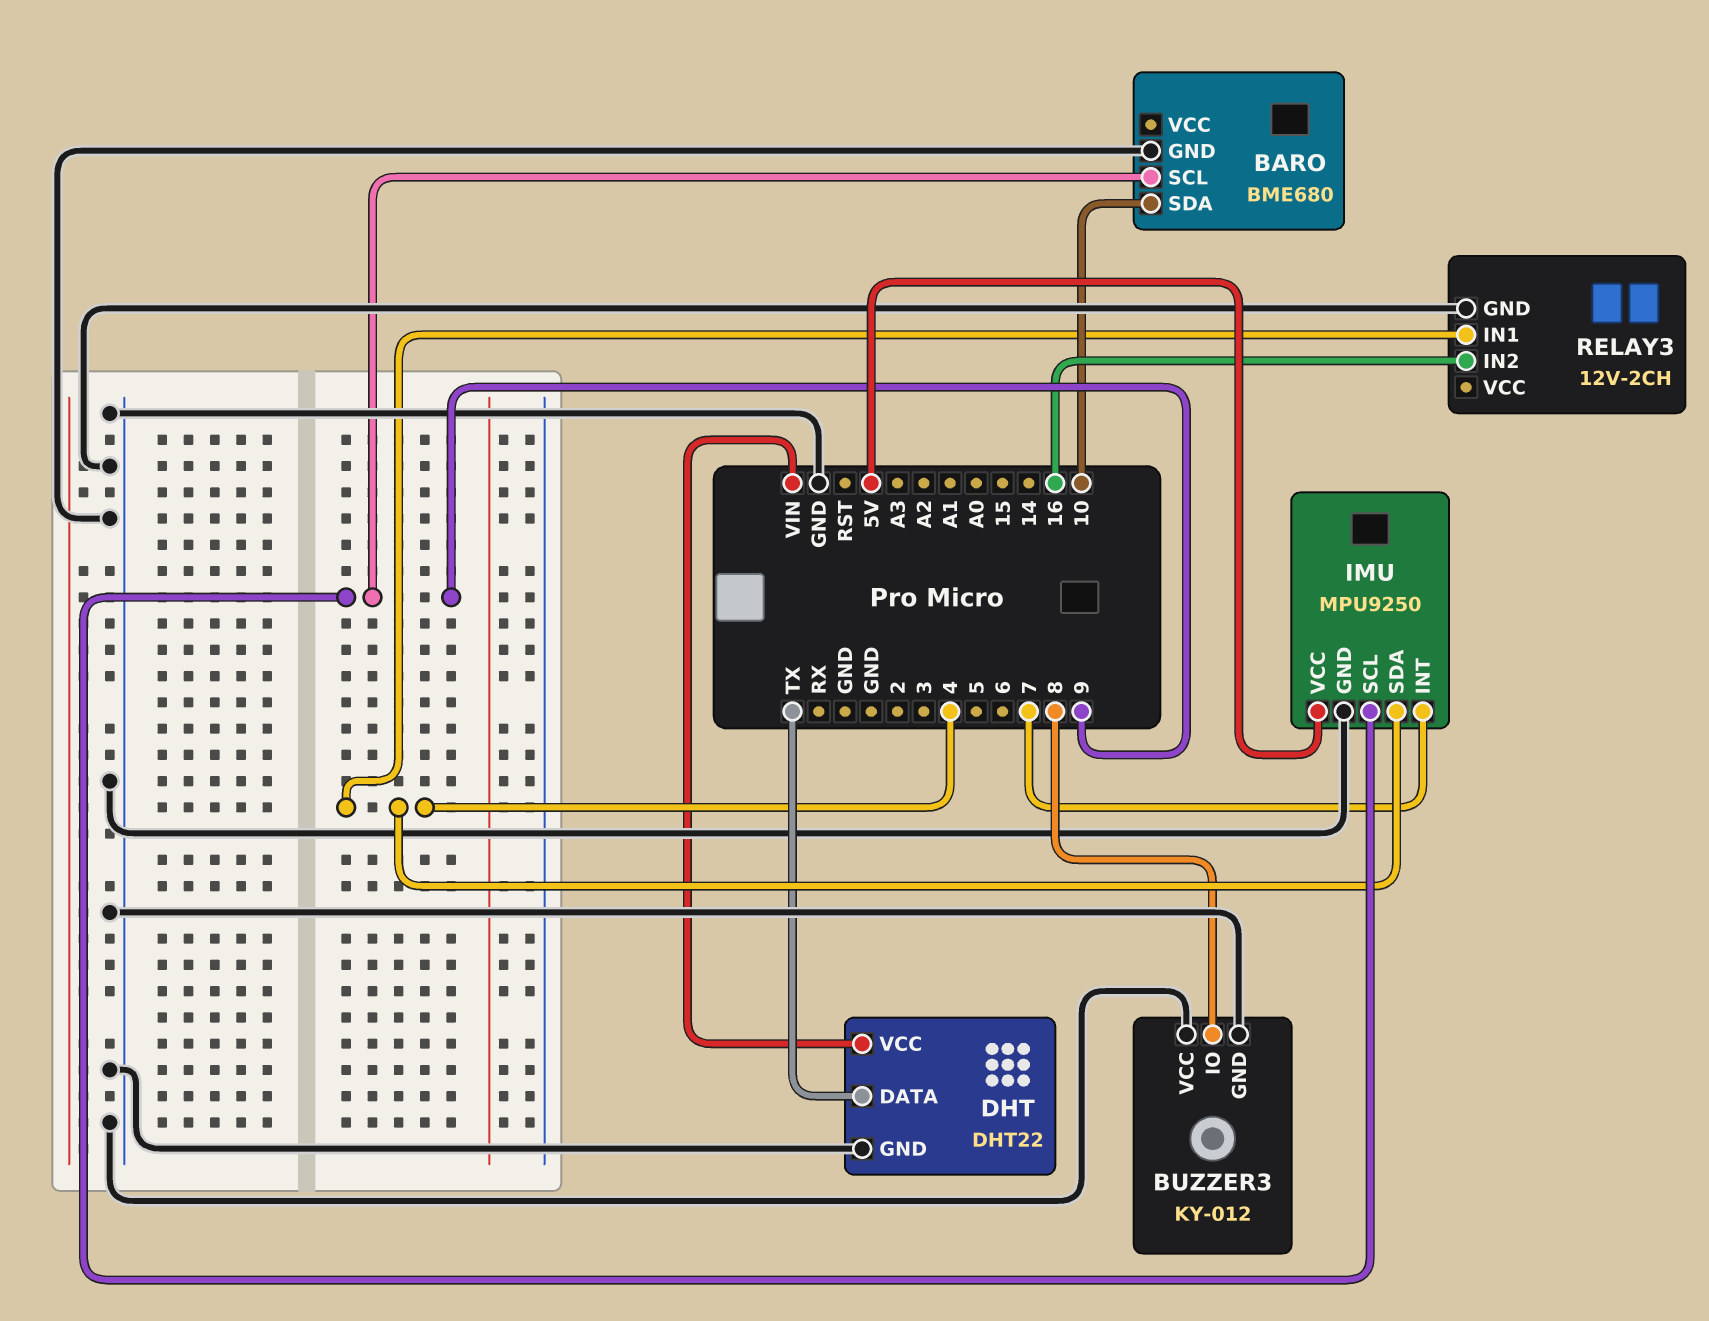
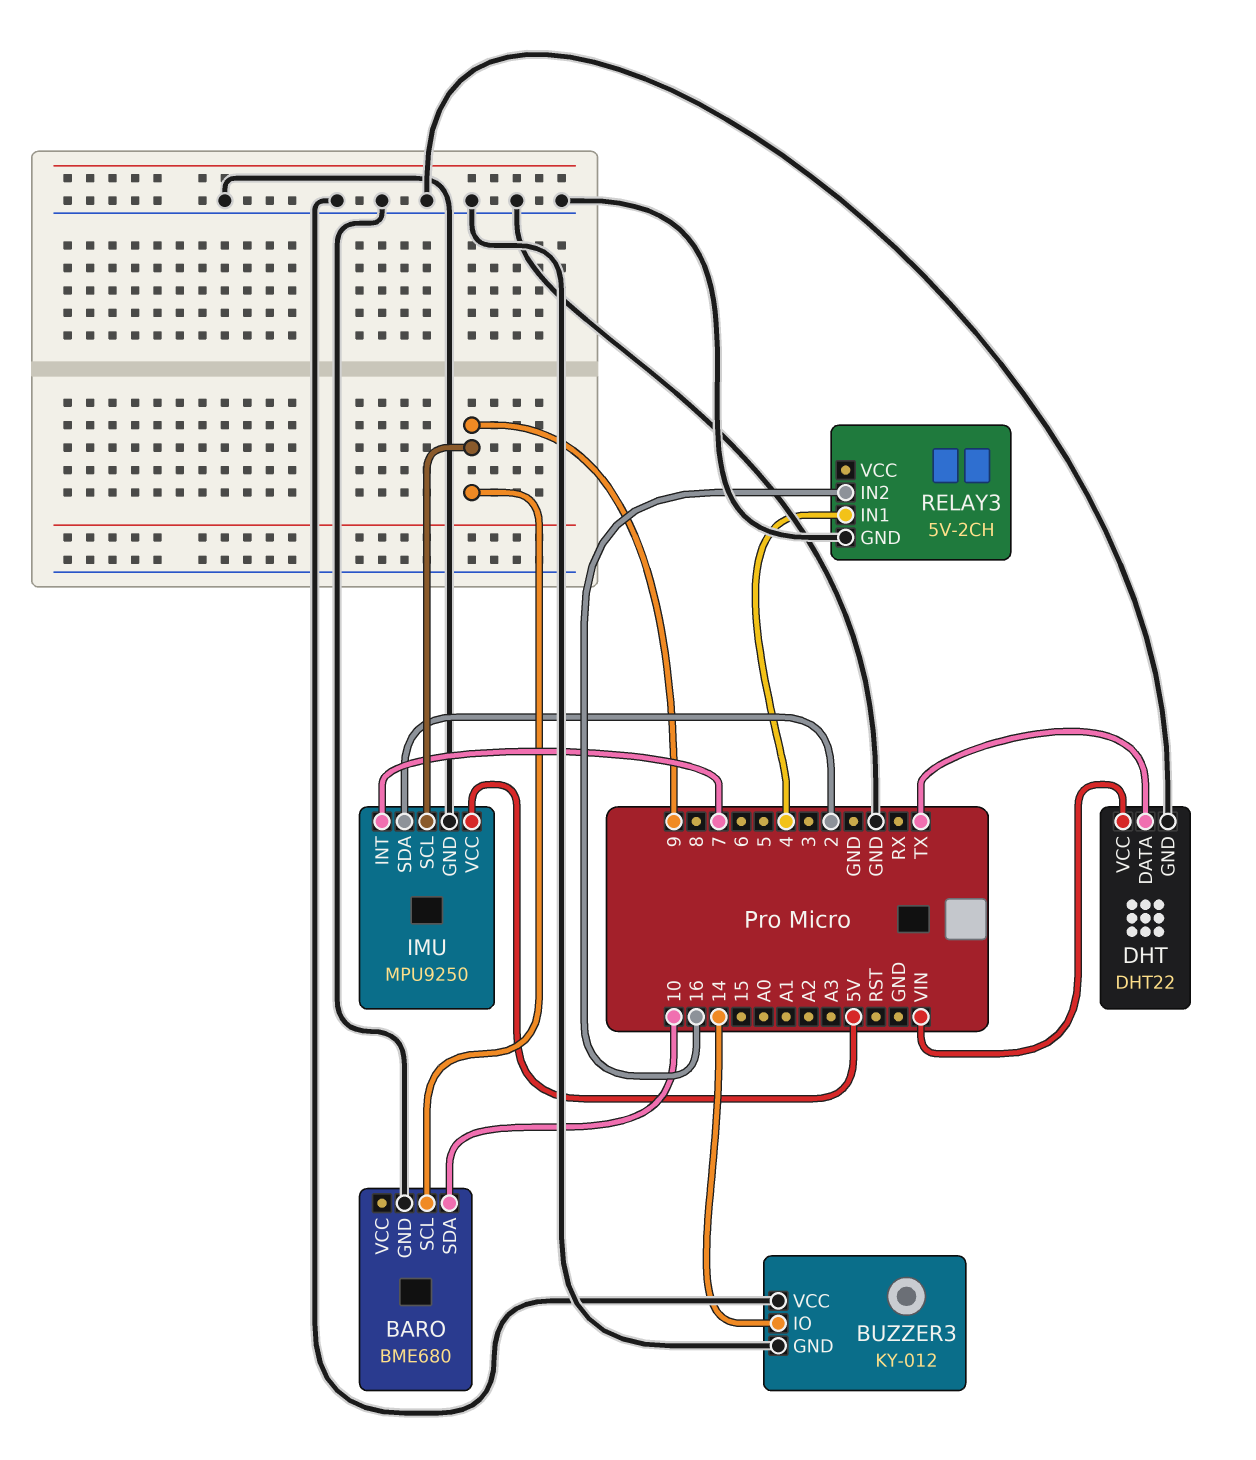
BUZZER3 pin IO: 8 -> 14
IMU pin SDA: 4 -> 2
RELAY3: 12V-2CH -> 5V-2CH

